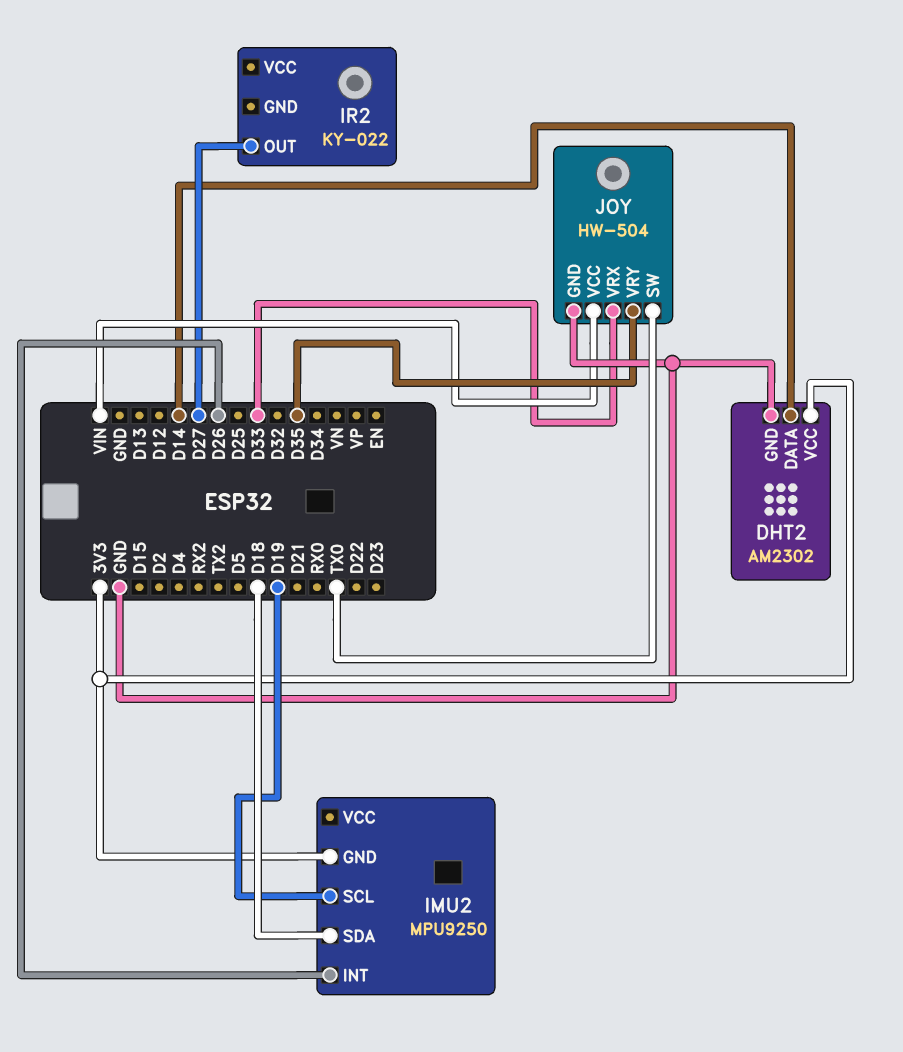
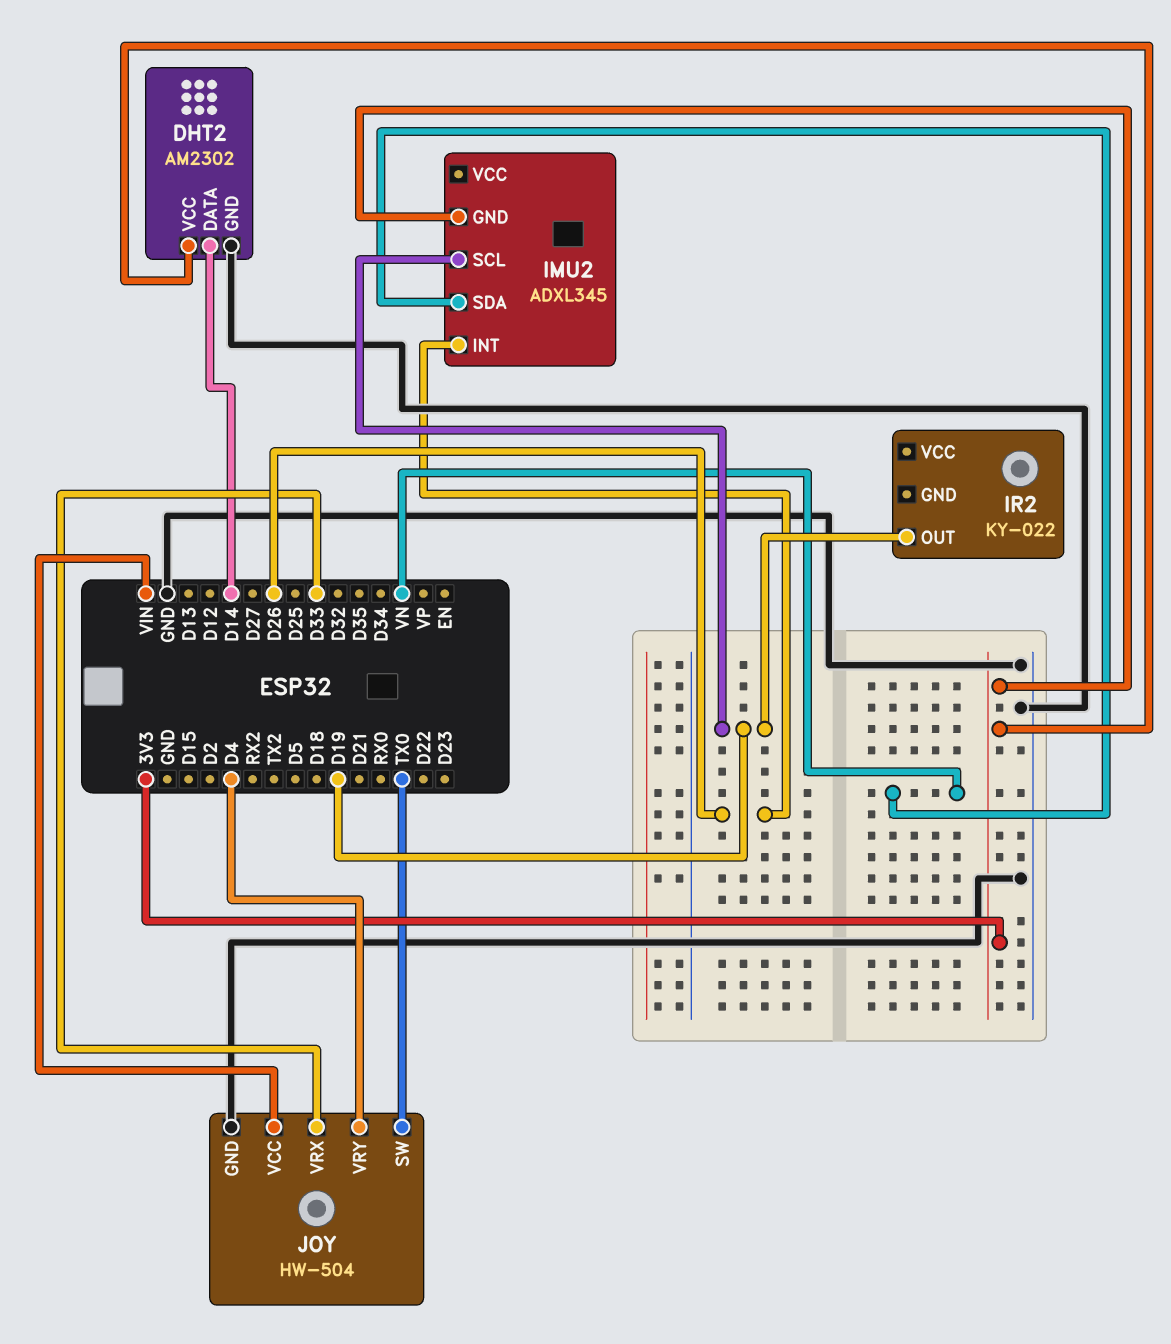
IMU2: MPU9250 -> ADXL345
IMU2 pin SDA: D18 -> VN
IR2 pin OUT: D27 -> D19
JOY pin VRY: D35 -> D4

